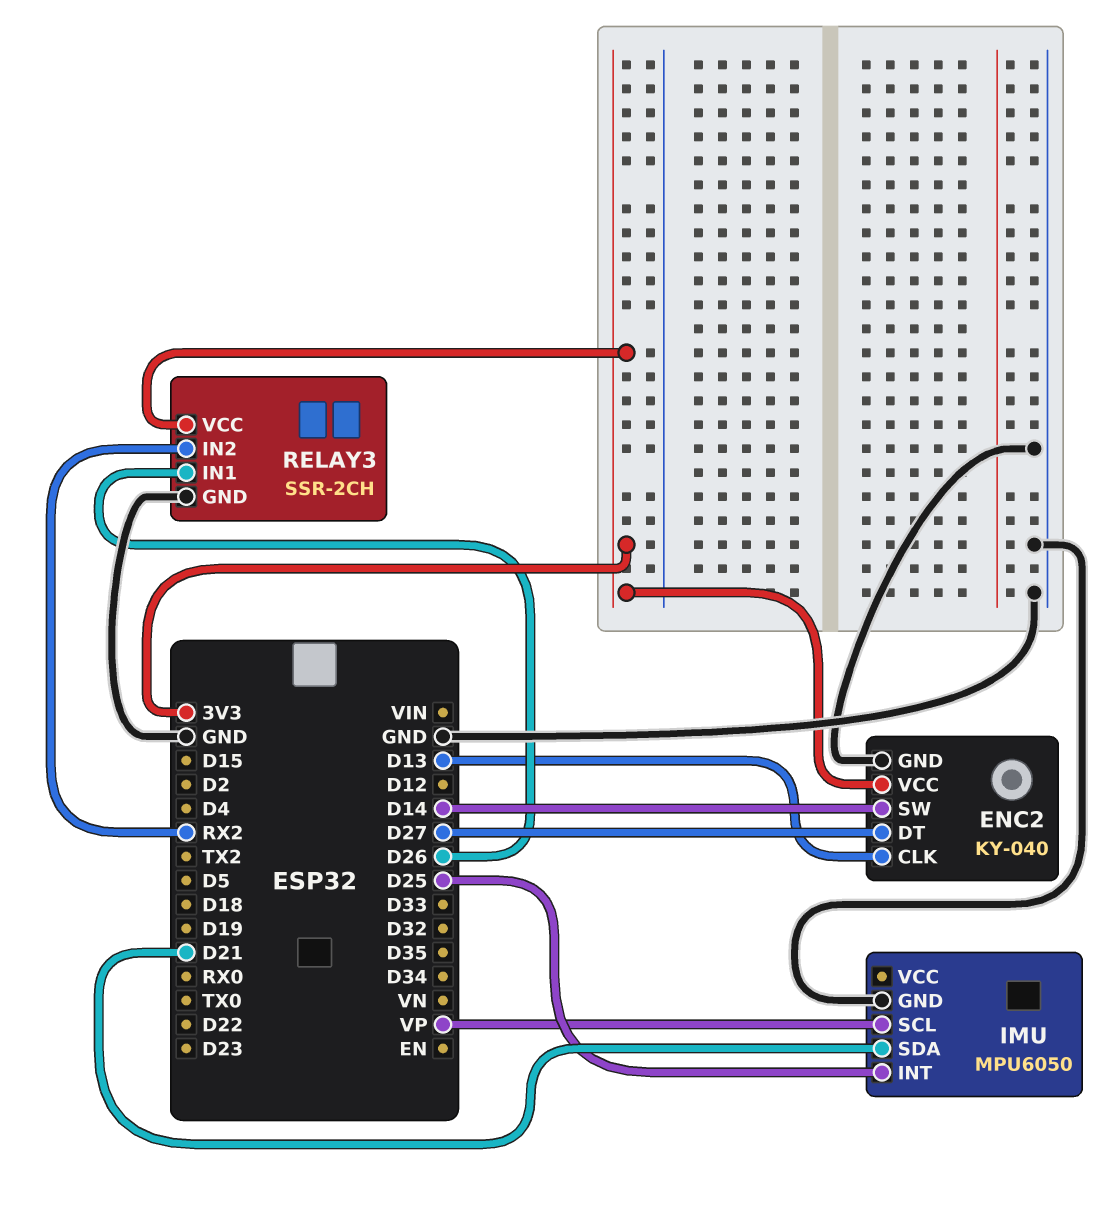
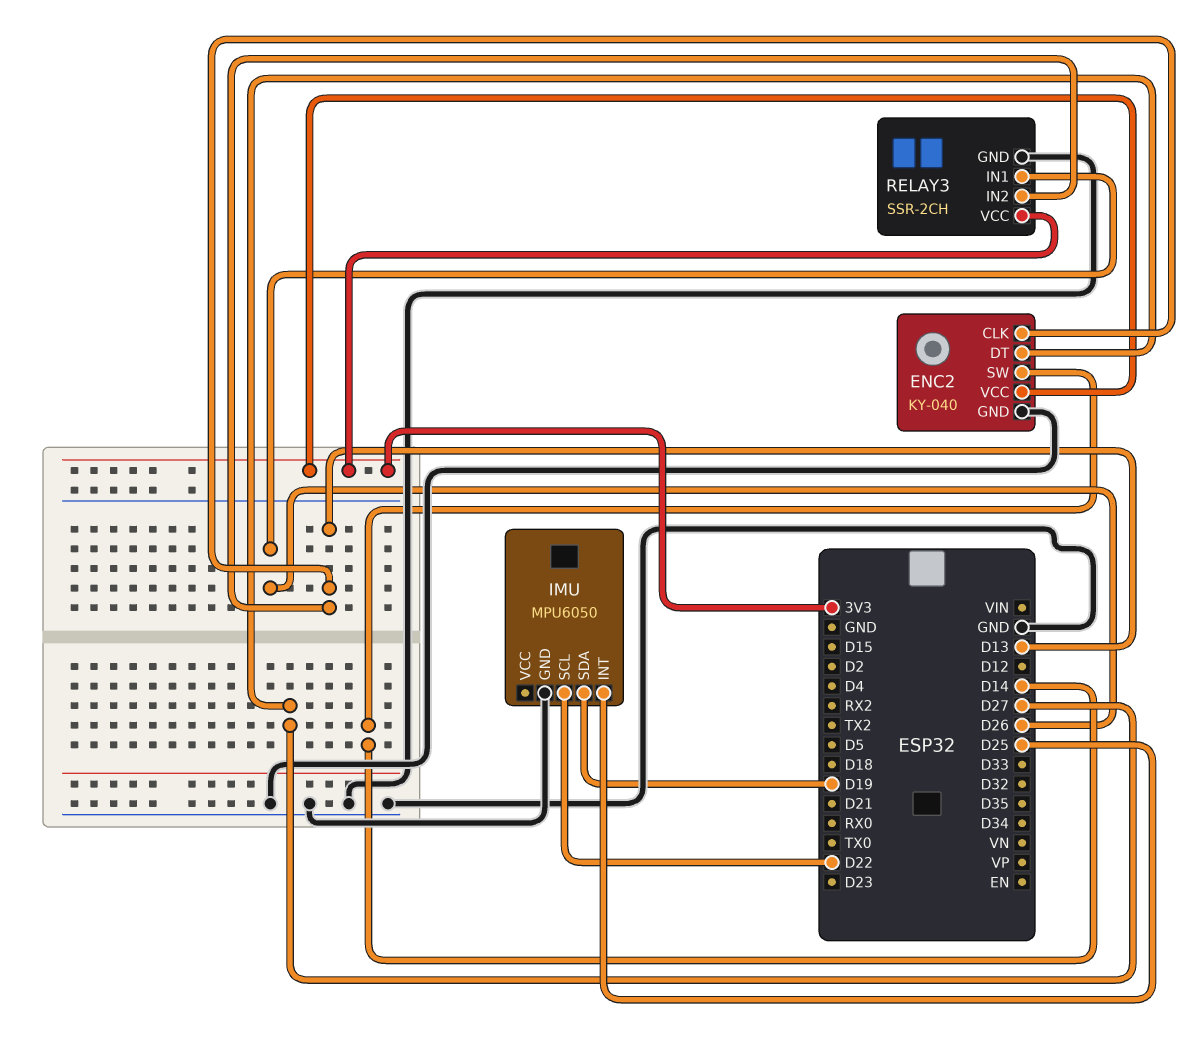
IMU pin SCL: VP -> D22
IMU pin SDA: D21 -> D19
RELAY3 pin IN2: RX2 -> D13

